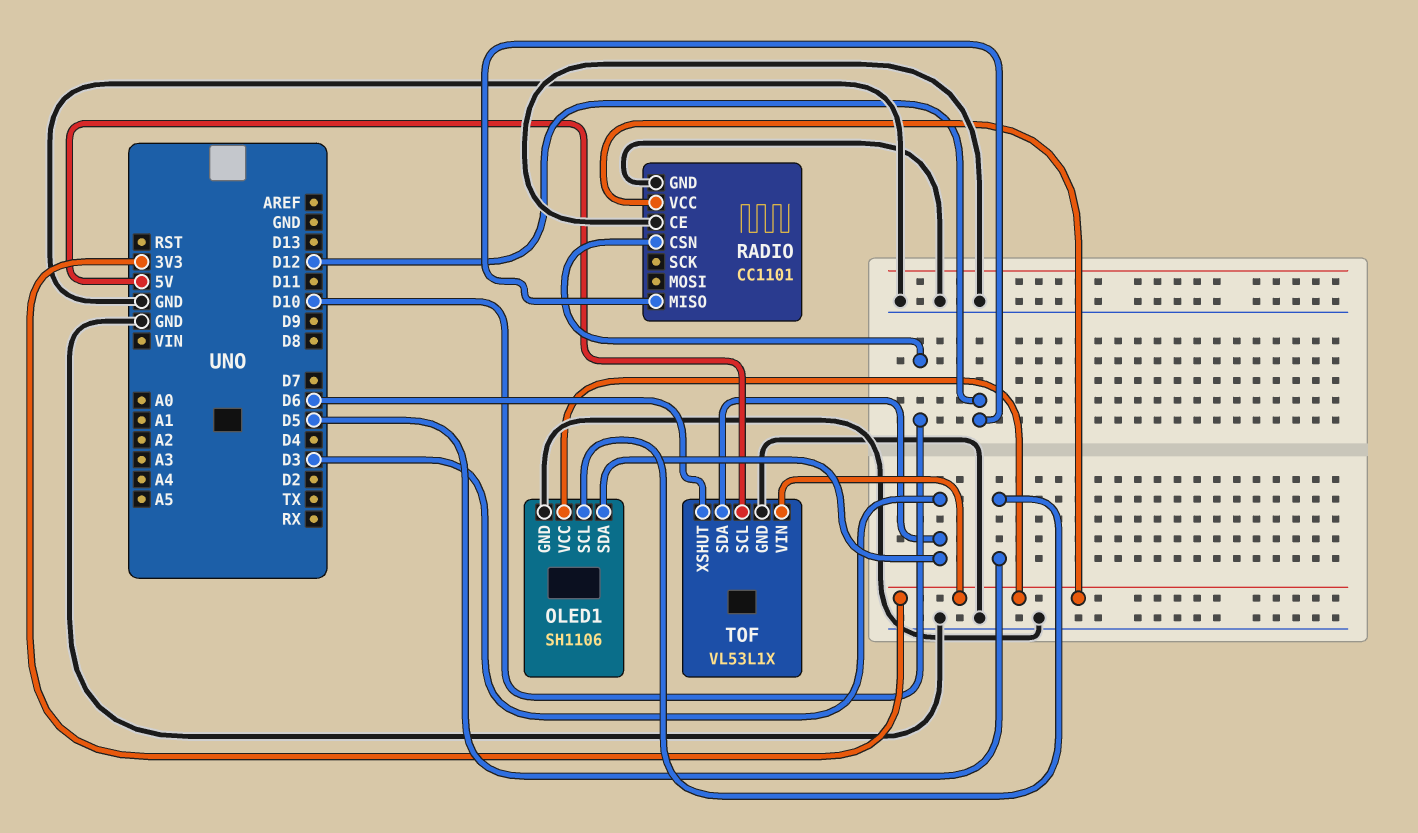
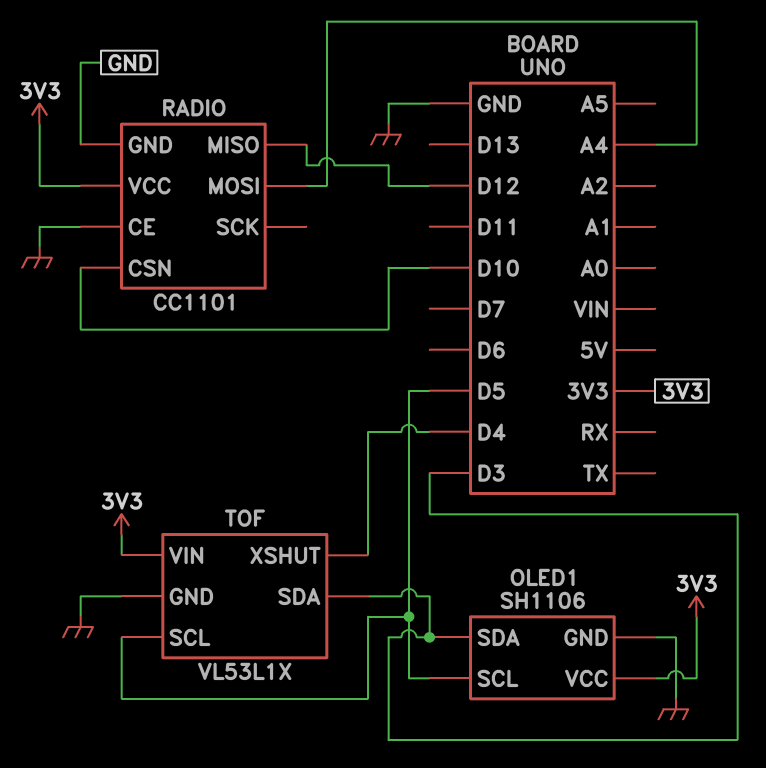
RADIO pin MOSI: none -> A4
TOF pin SCL: 5V -> D5
TOF pin XSHUT: D6 -> D4

